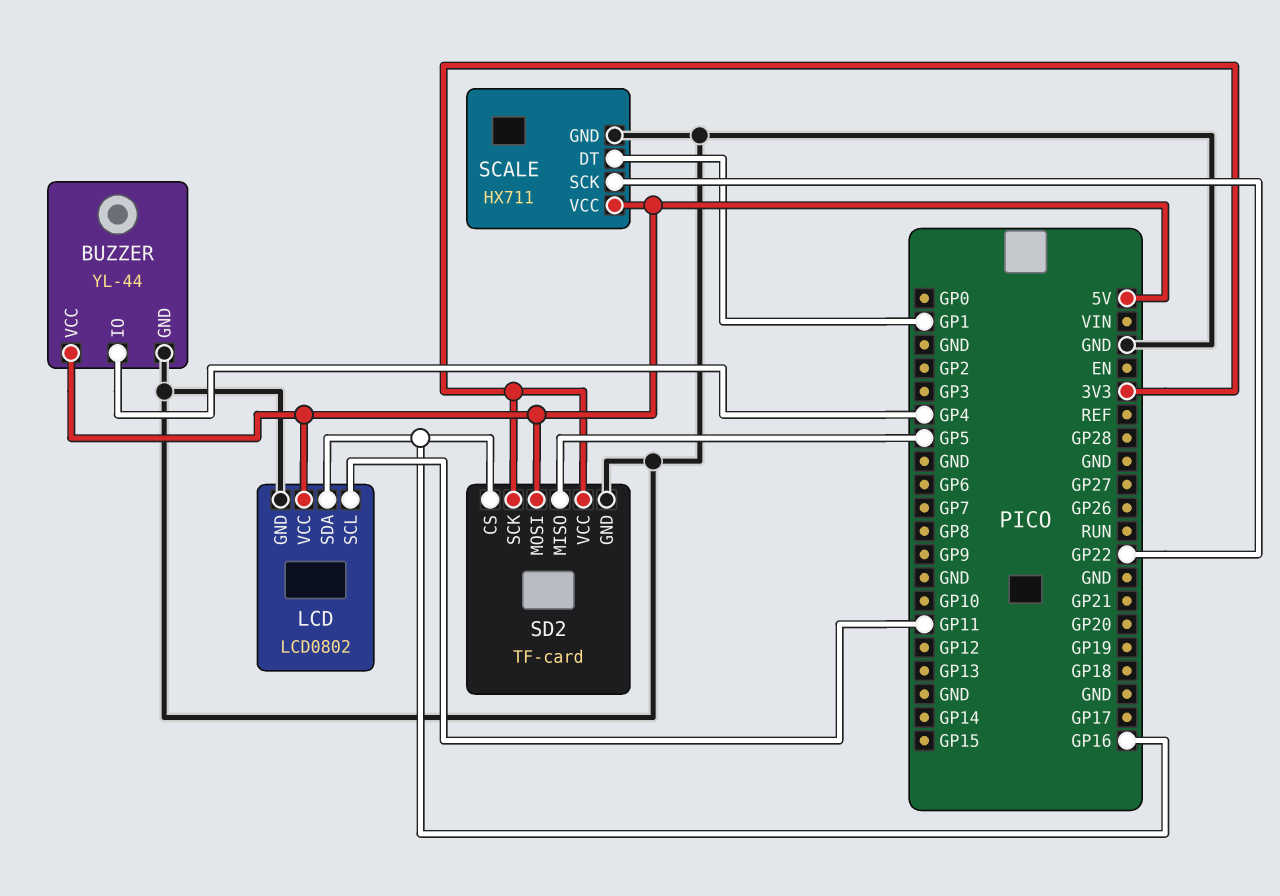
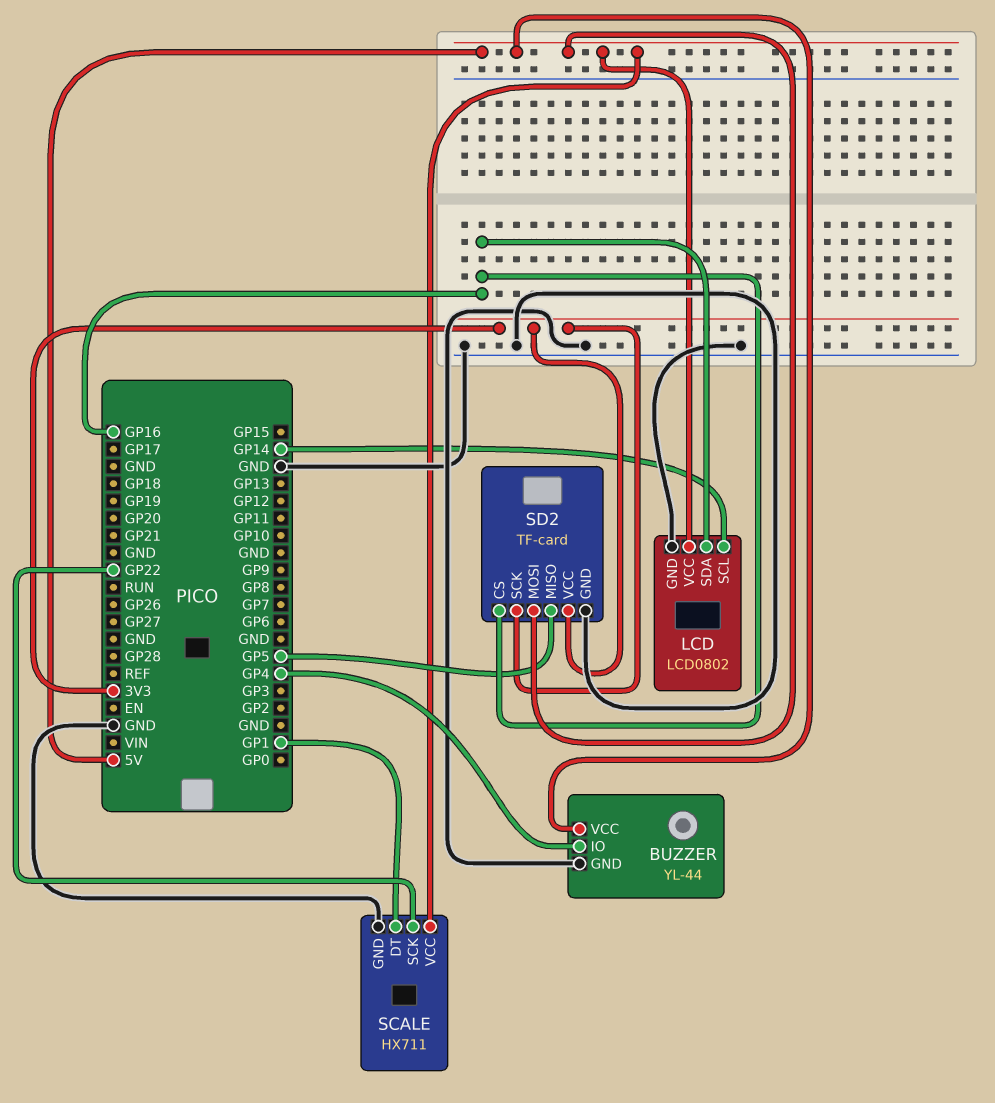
LCD pin SCL: GP11 -> GP14

